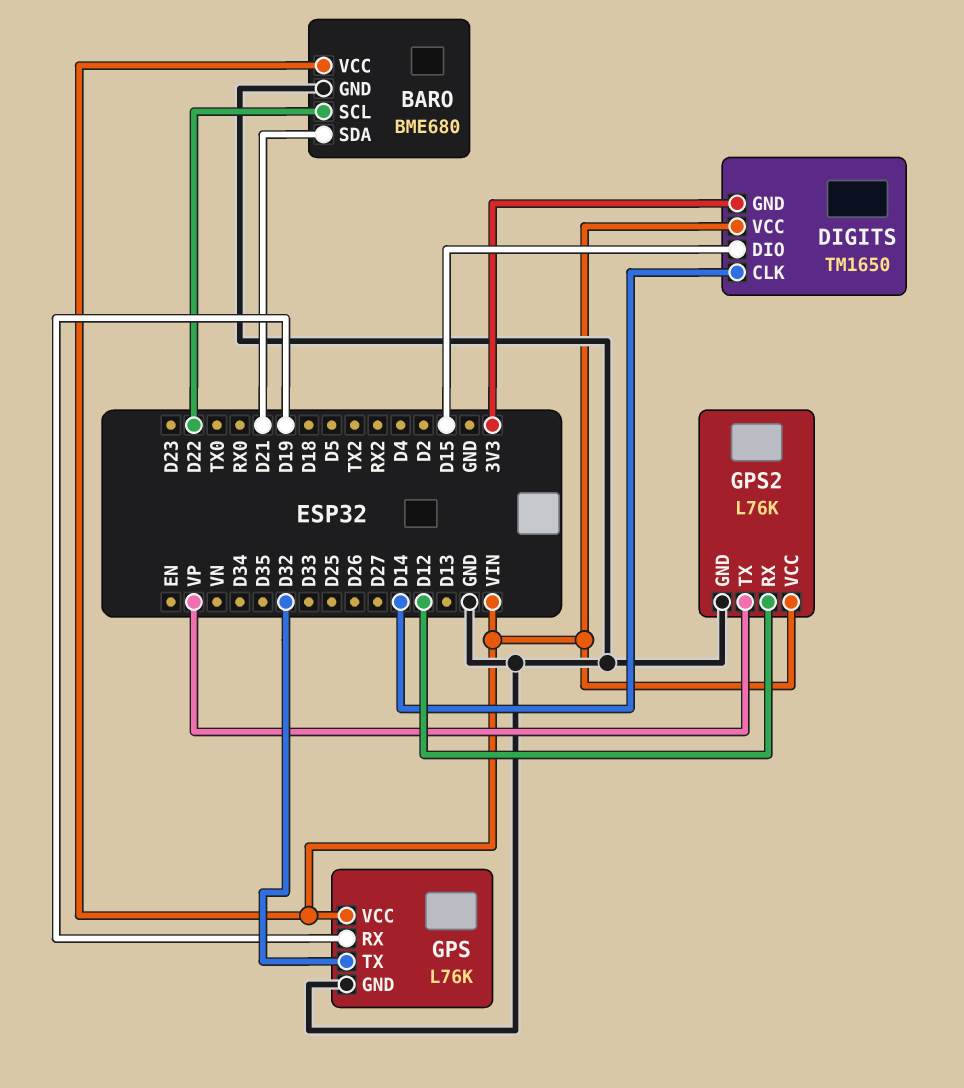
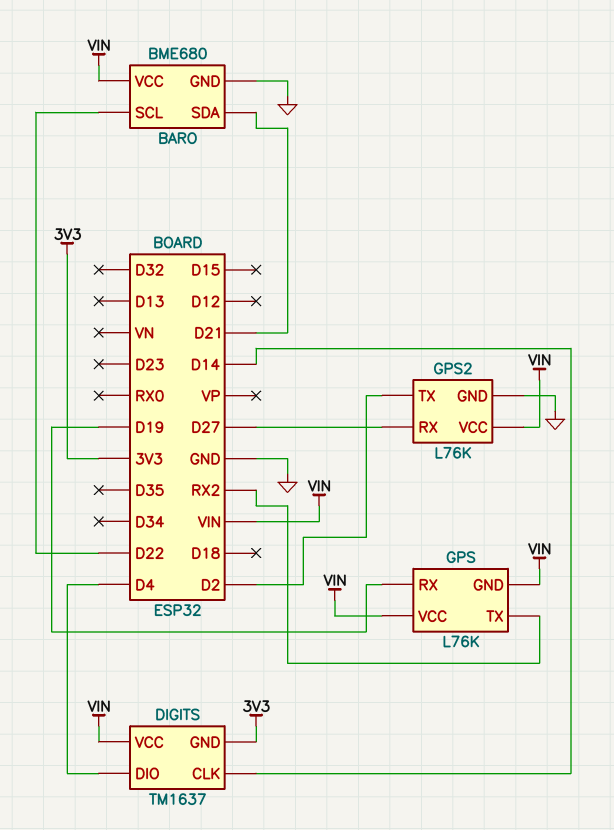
DIGITS: TM1650 -> TM1637
DIGITS pin DIO: D15 -> D4
GPS pin GND: GND -> VIN
GPS pin TX: D32 -> RX2
GPS2 pin RX: D12 -> D27
GPS2 pin TX: VP -> D2

